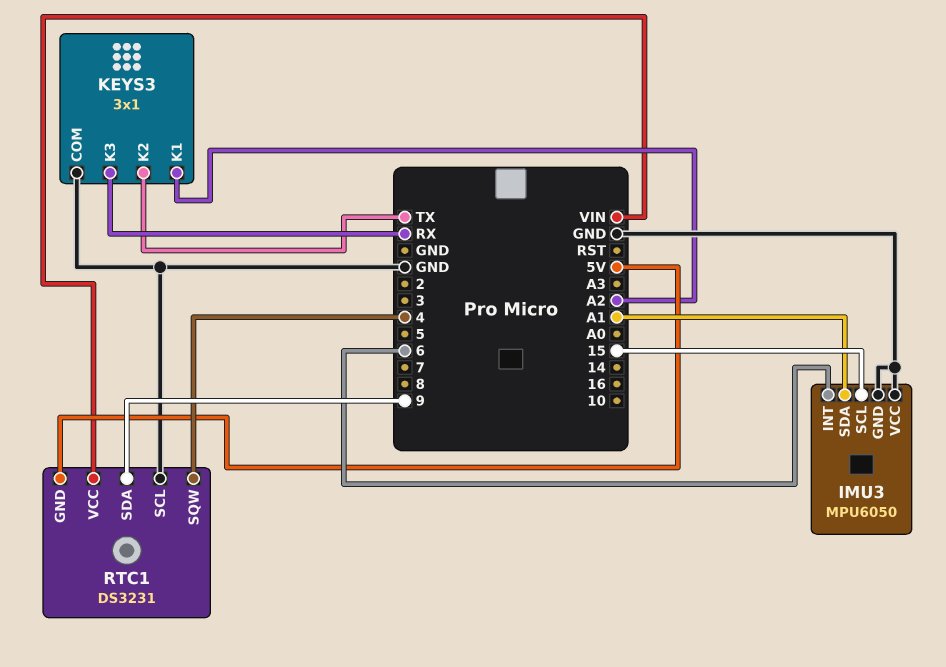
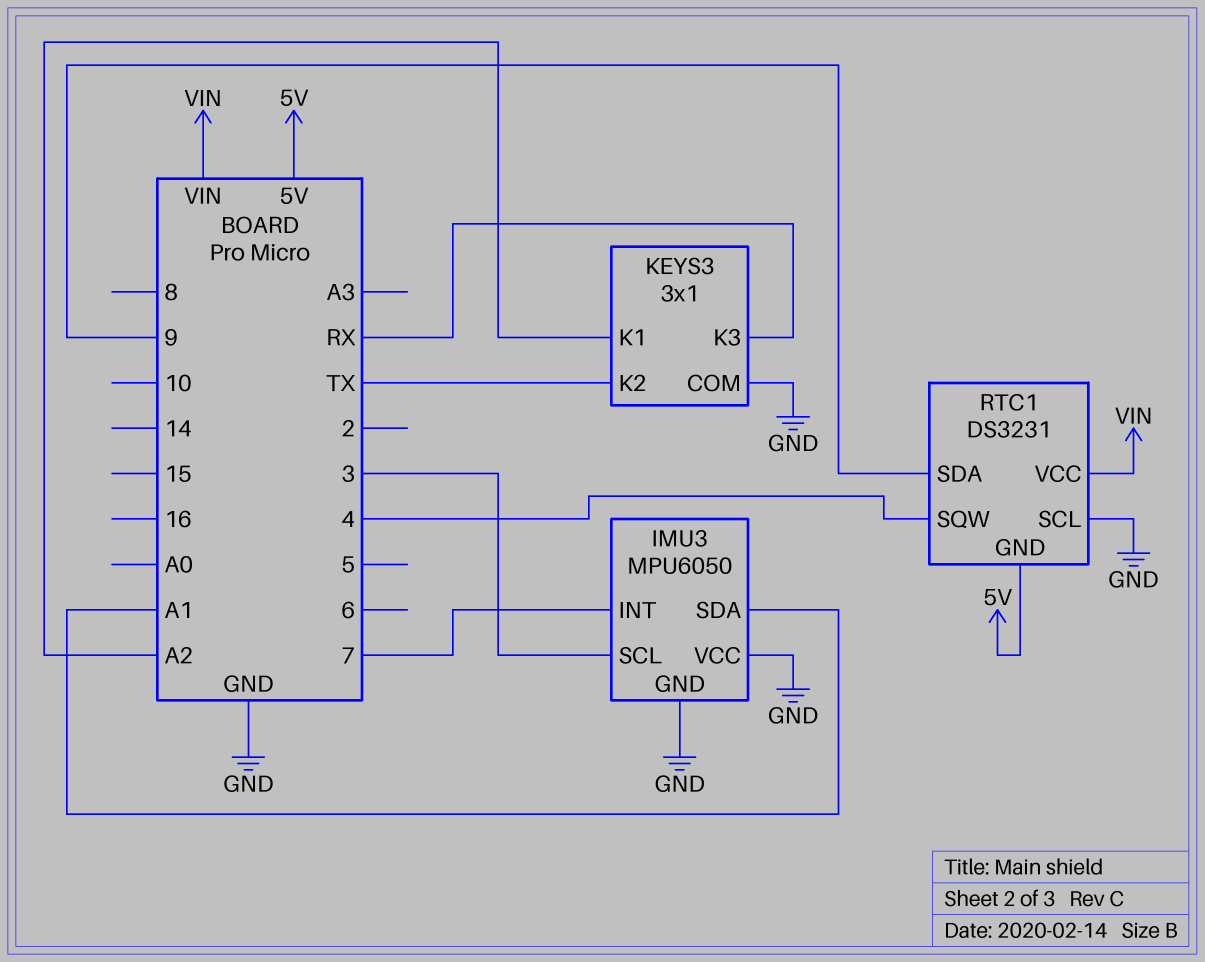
IMU3 pin INT: 6 -> 7
IMU3 pin SCL: 15 -> 3

